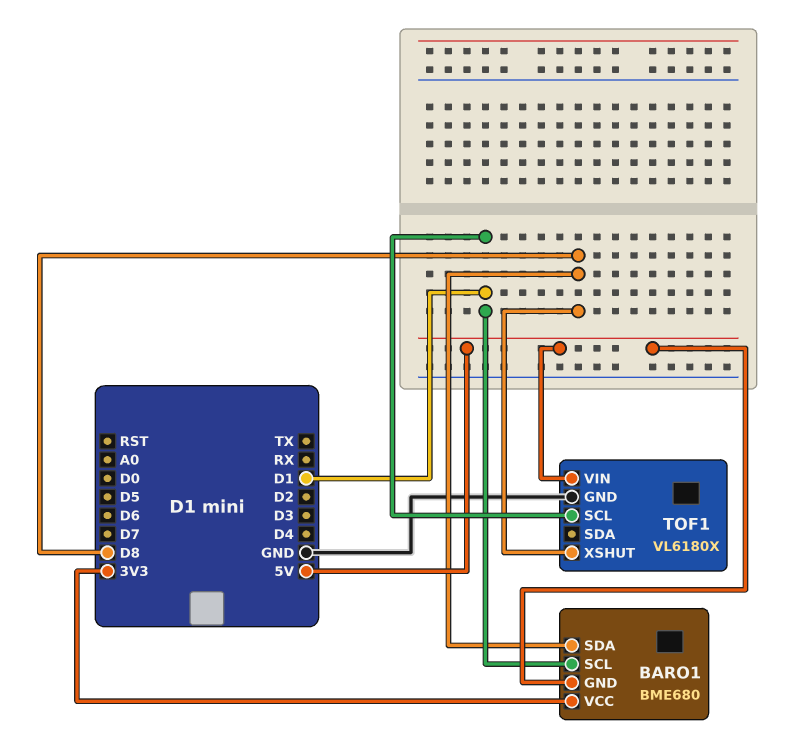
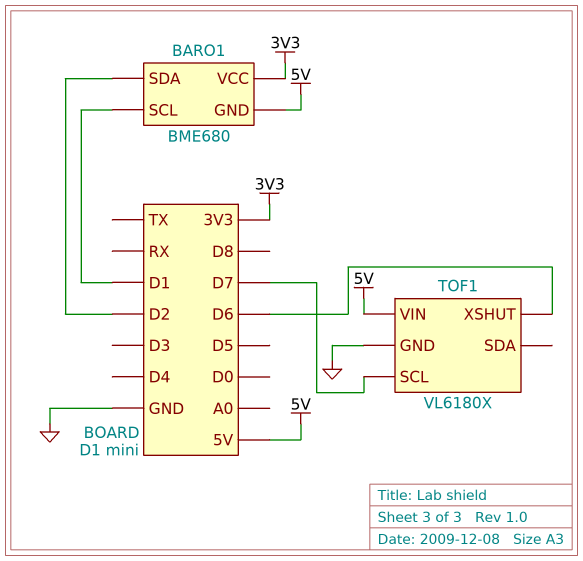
BARO1 pin SDA: D8 -> D2
TOF1 pin SCL: D1 -> D7
TOF1 pin XSHUT: D8 -> D6

